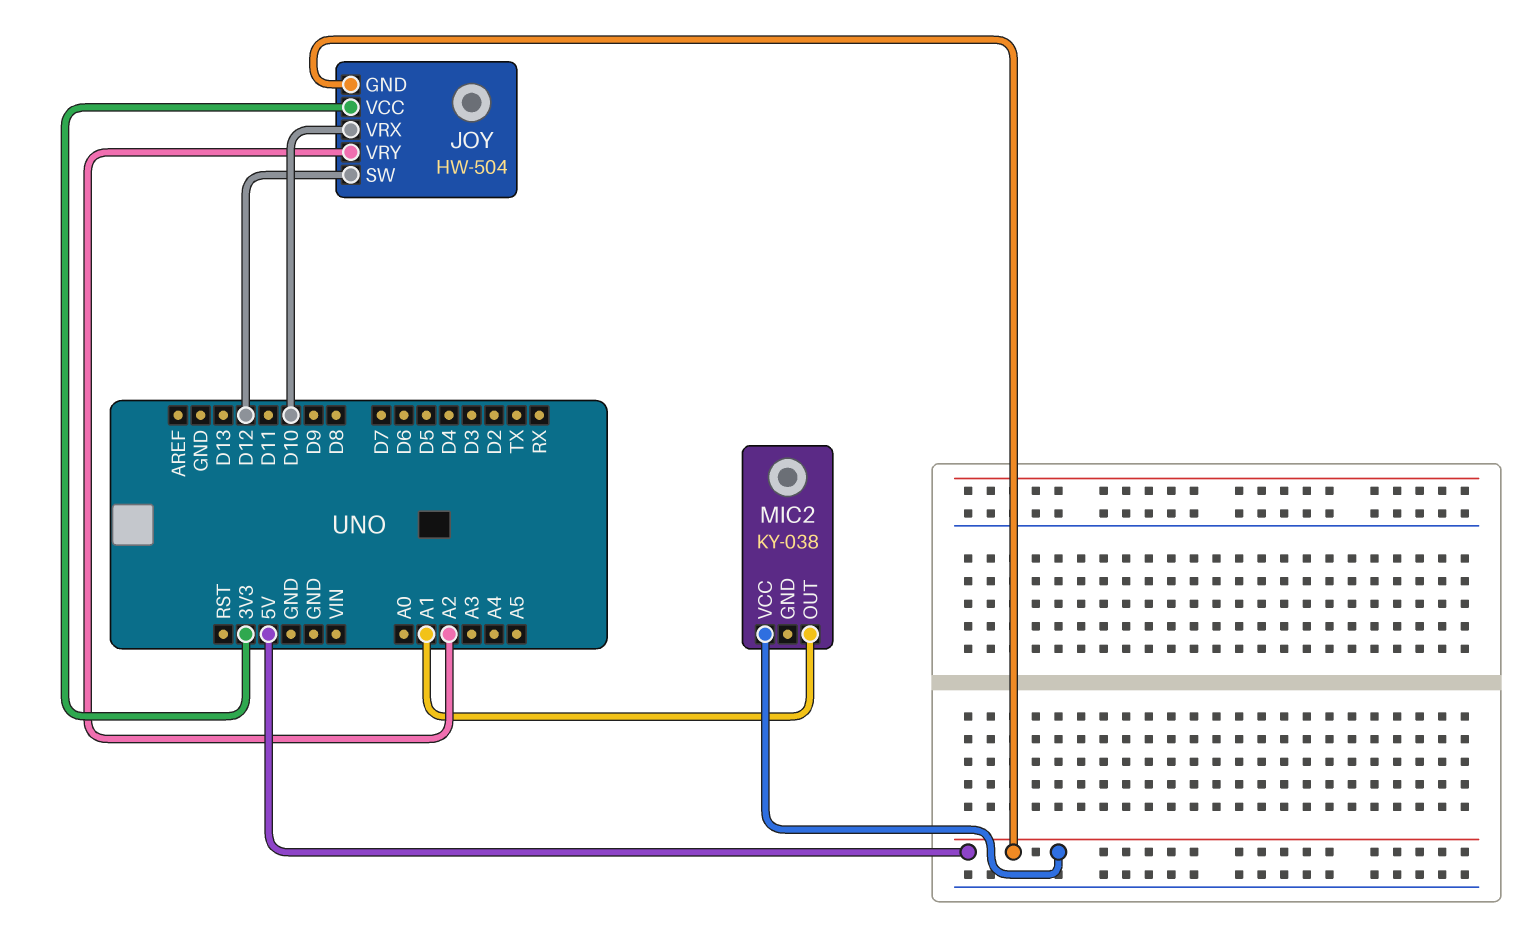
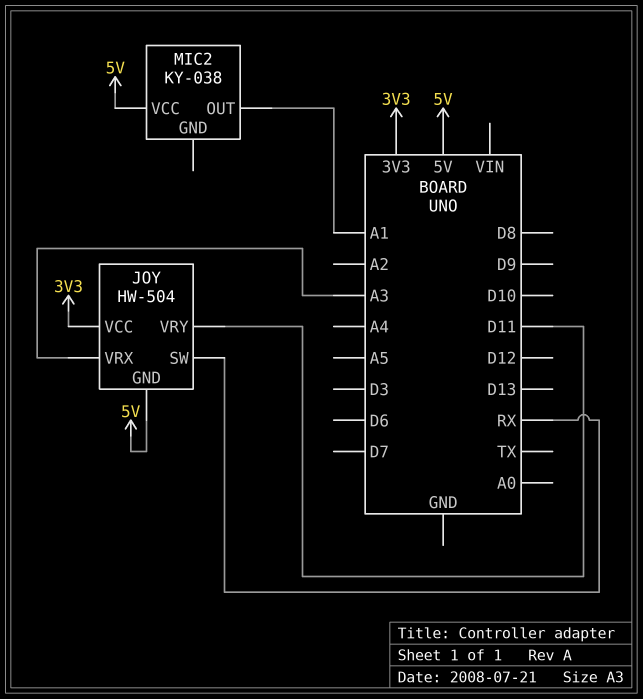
JOY pin SW: D12 -> RX
JOY pin VRX: D10 -> A3
JOY pin VRY: A2 -> D11

